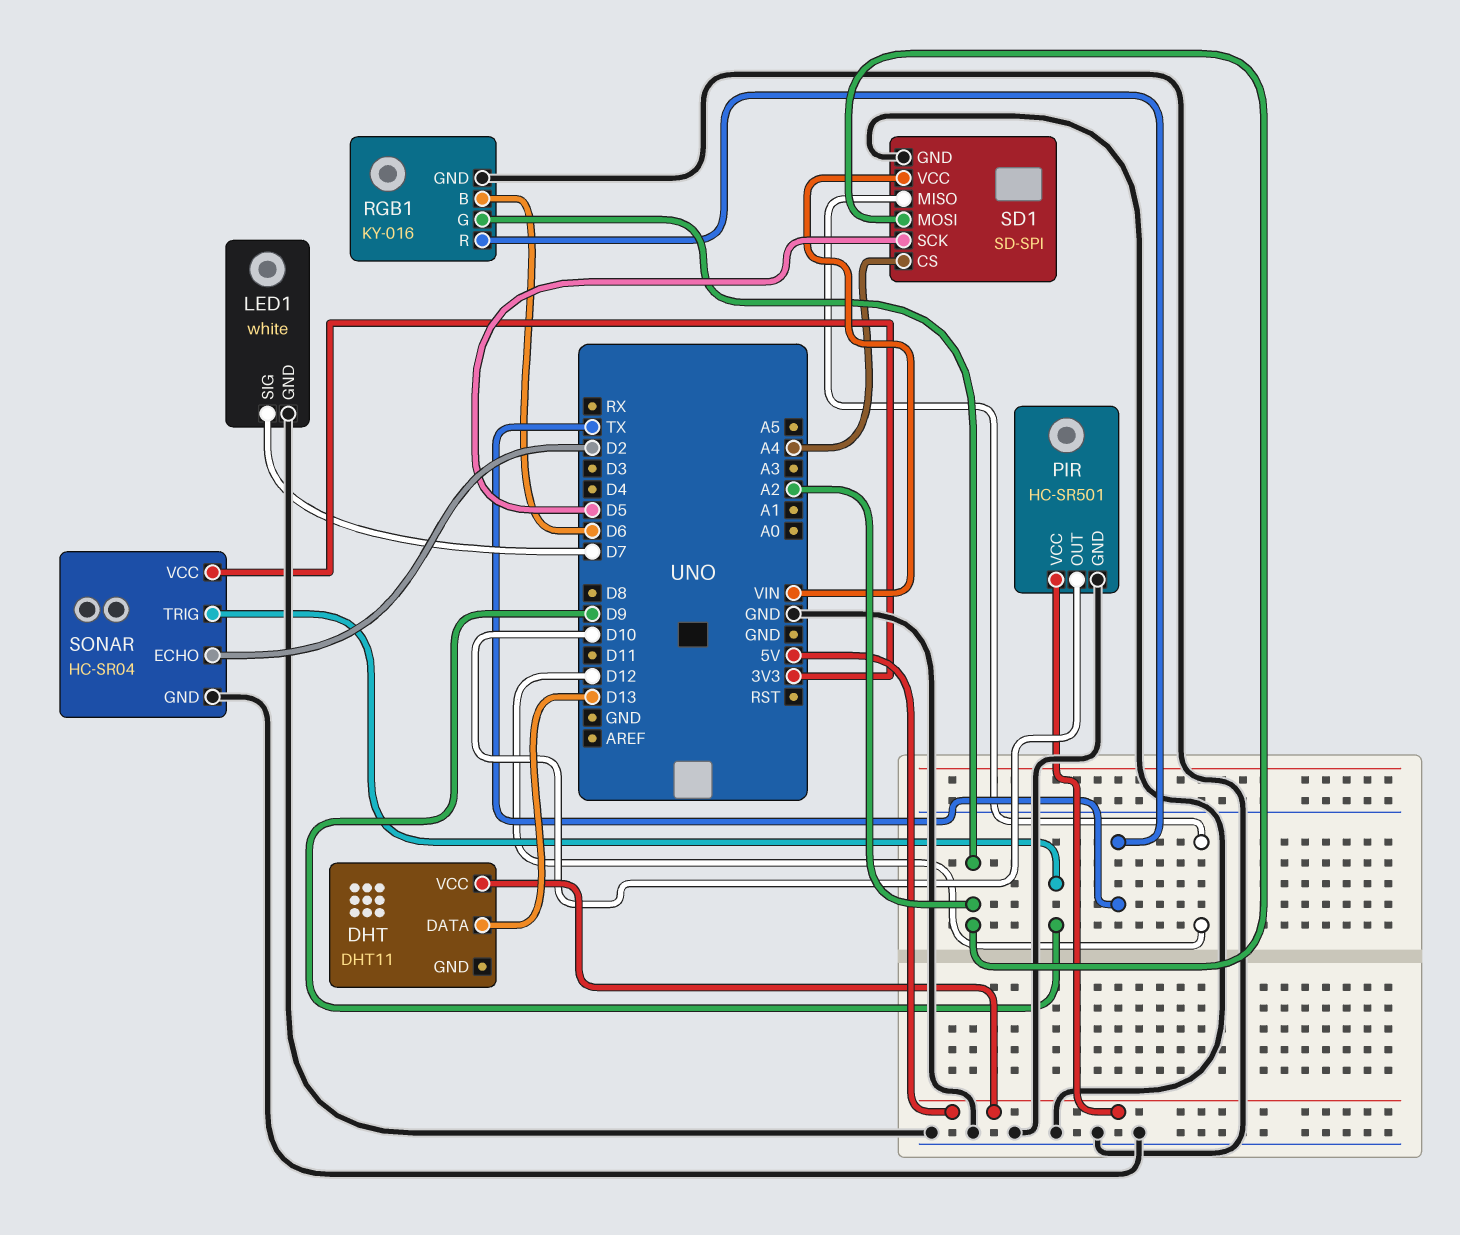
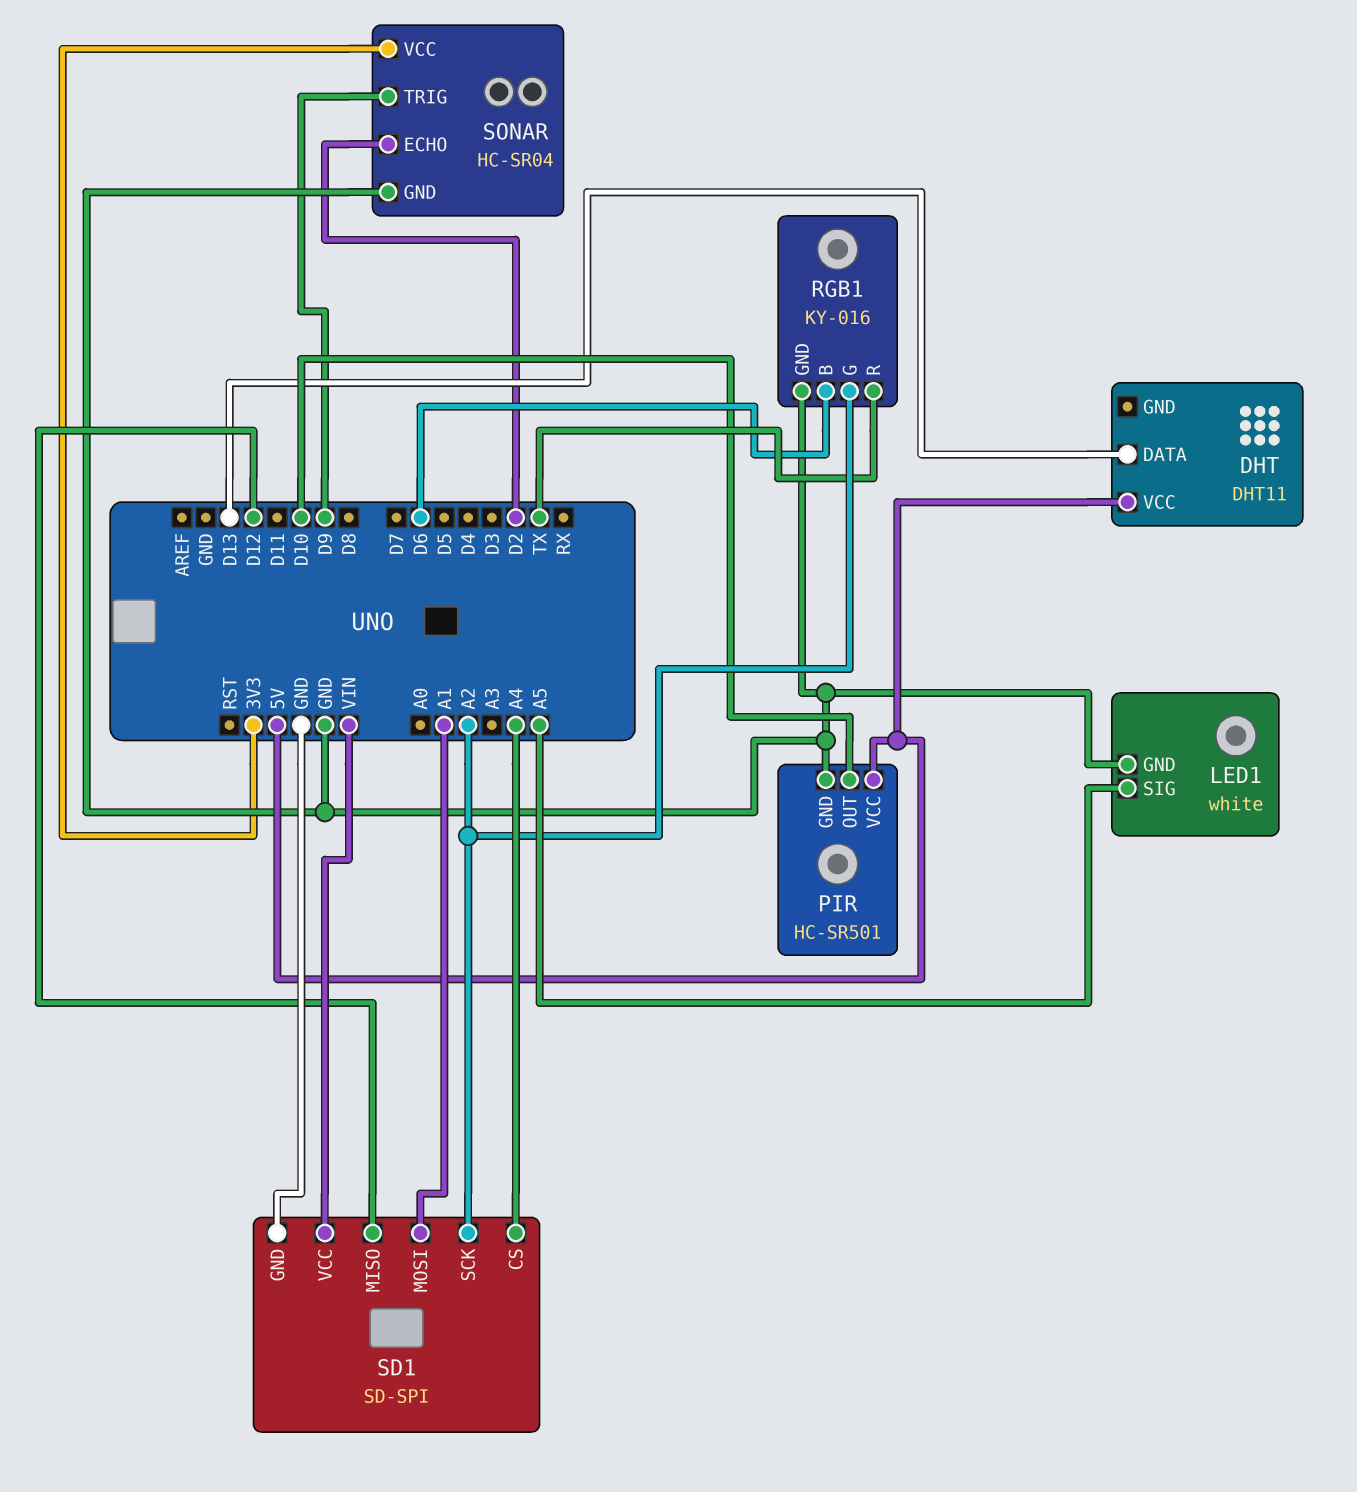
LED1 pin SIG: D7 -> A5
SD1 pin MOSI: A2 -> A1
SD1 pin SCK: D5 -> A2

